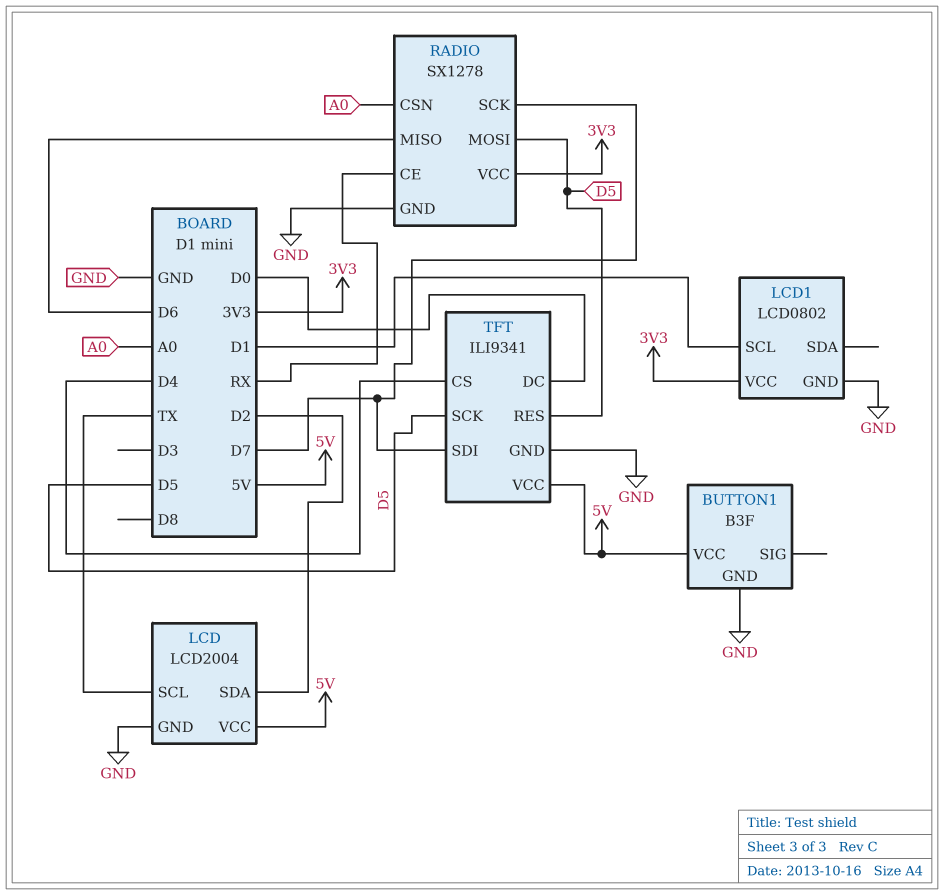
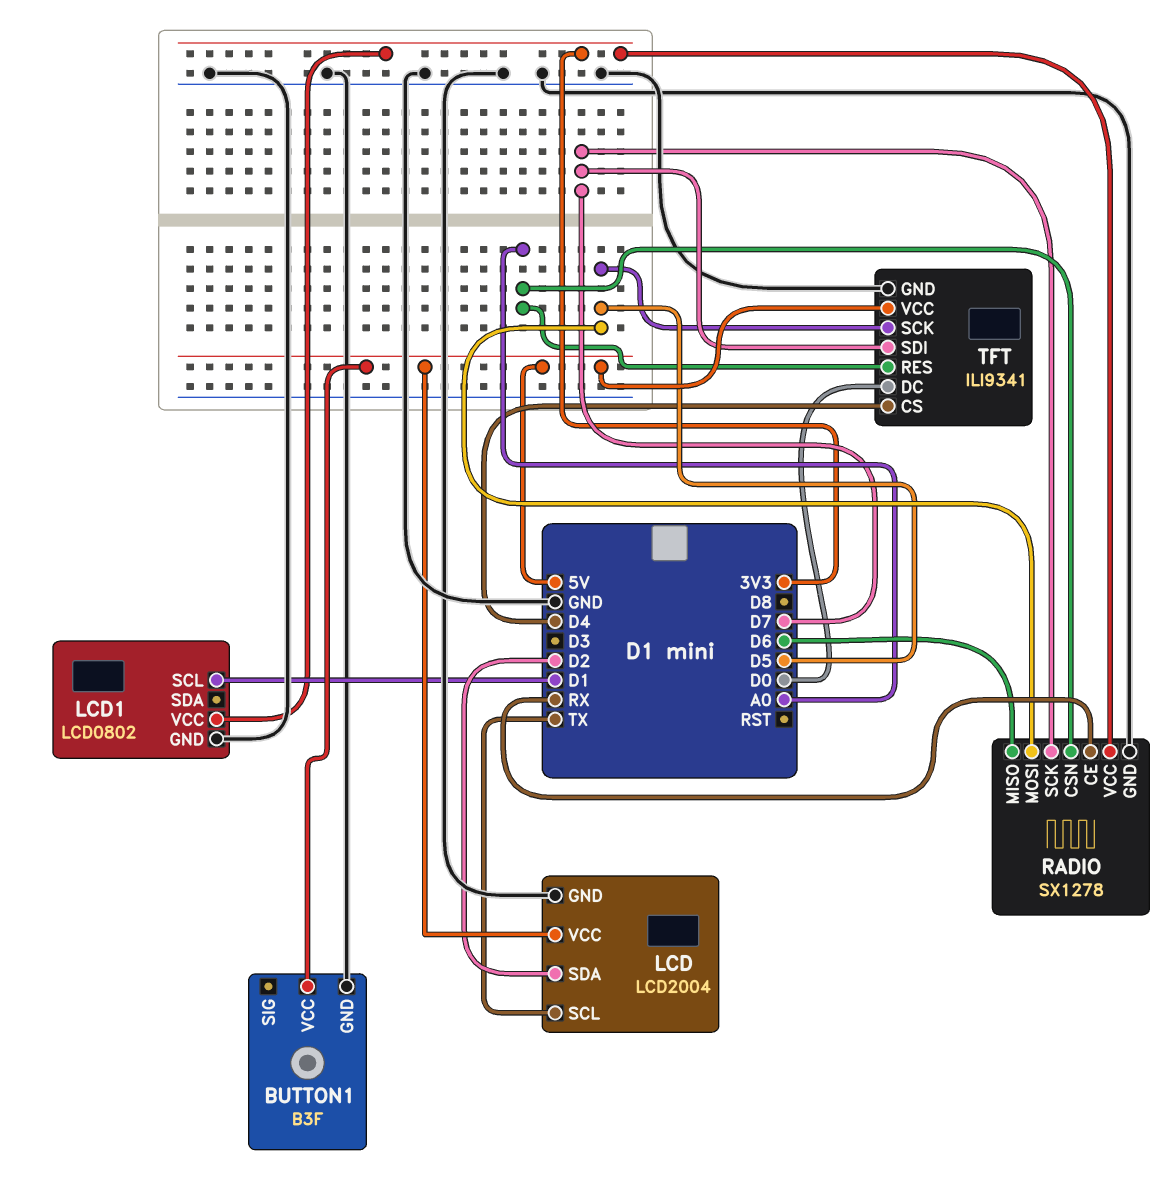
TFT pin RES: D5 -> A0

